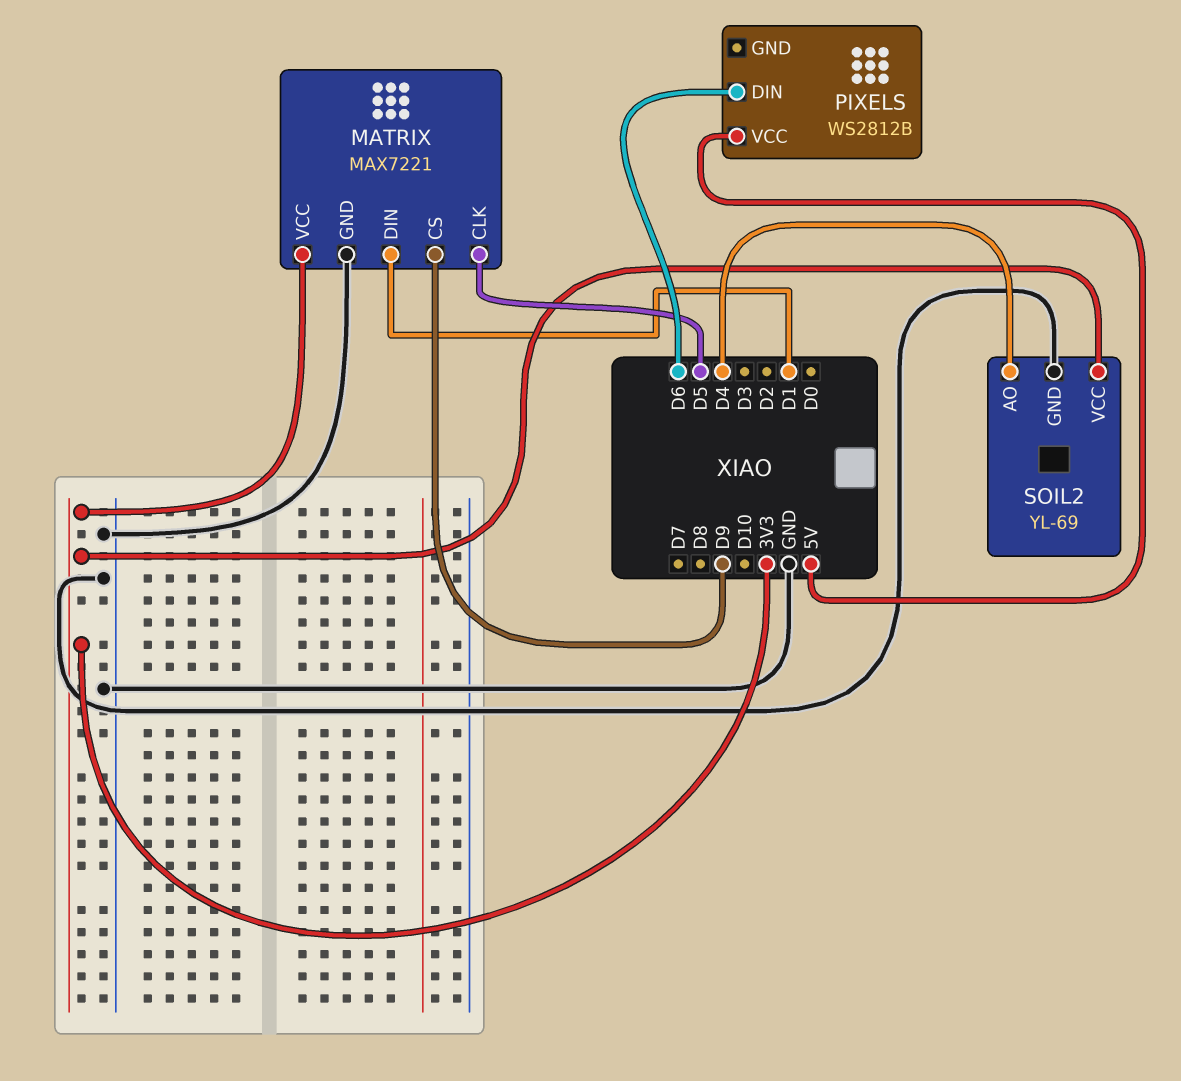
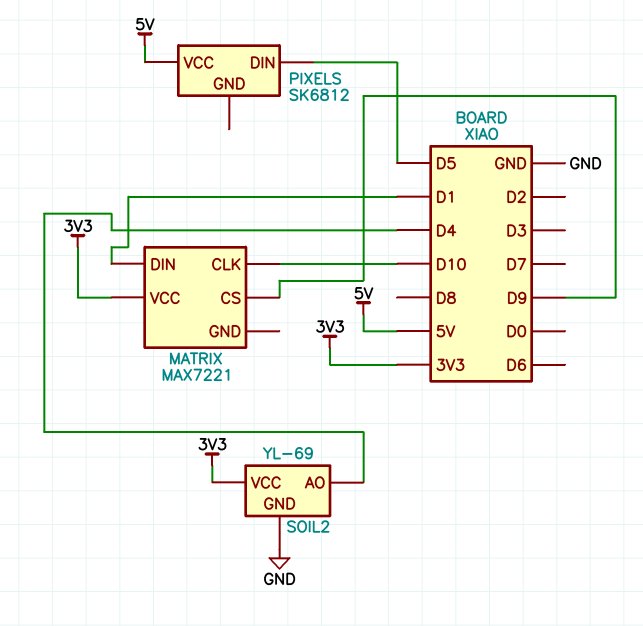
MATRIX pin CLK: D5 -> D10
MATRIX pin GND: GND -> none
PIXELS: WS2812B -> SK6812
PIXELS pin DIN: D6 -> D5

